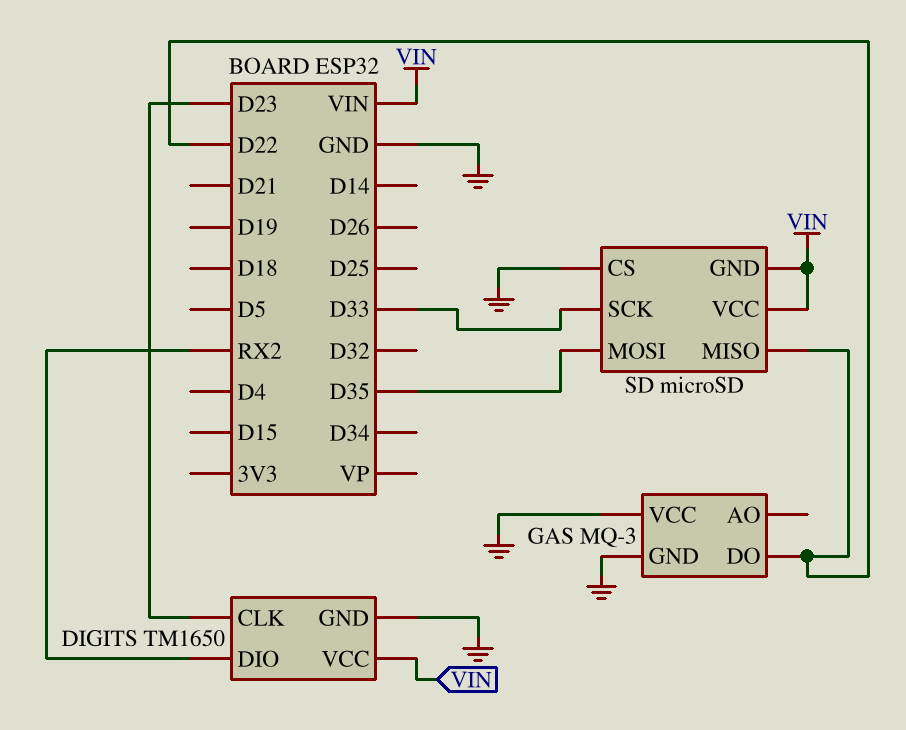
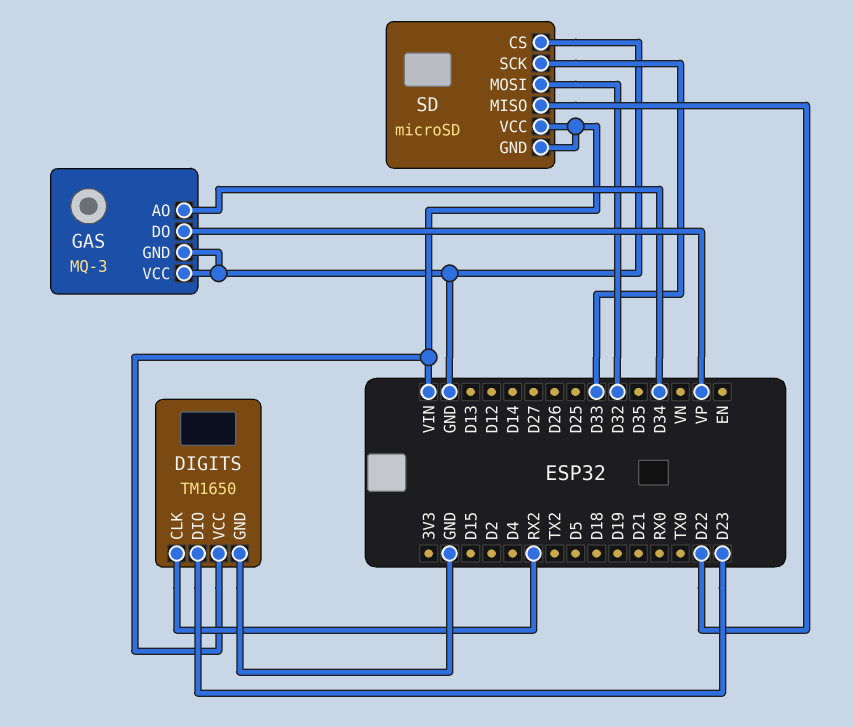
DIGITS pin CLK: D23 -> RX2
DIGITS pin DIO: RX2 -> D23
GAS pin AO: none -> D34
GAS pin DO: D22 -> VP
SD pin MOSI: D35 -> D32

